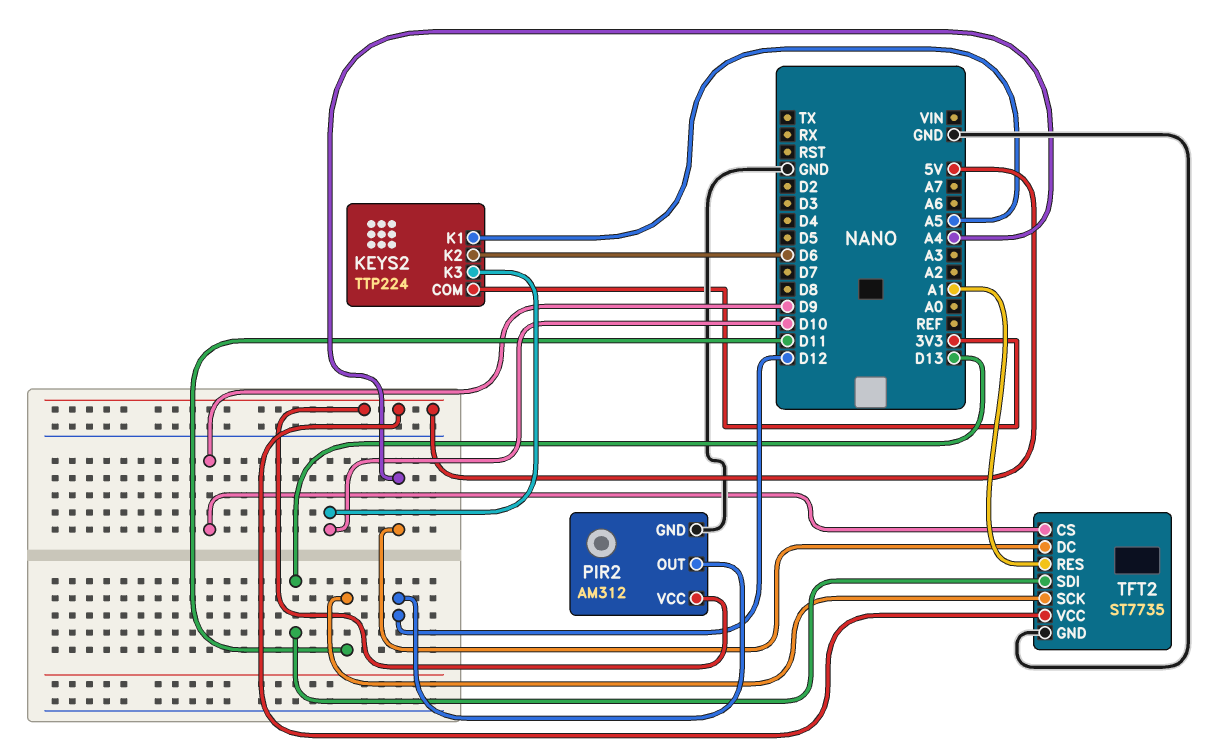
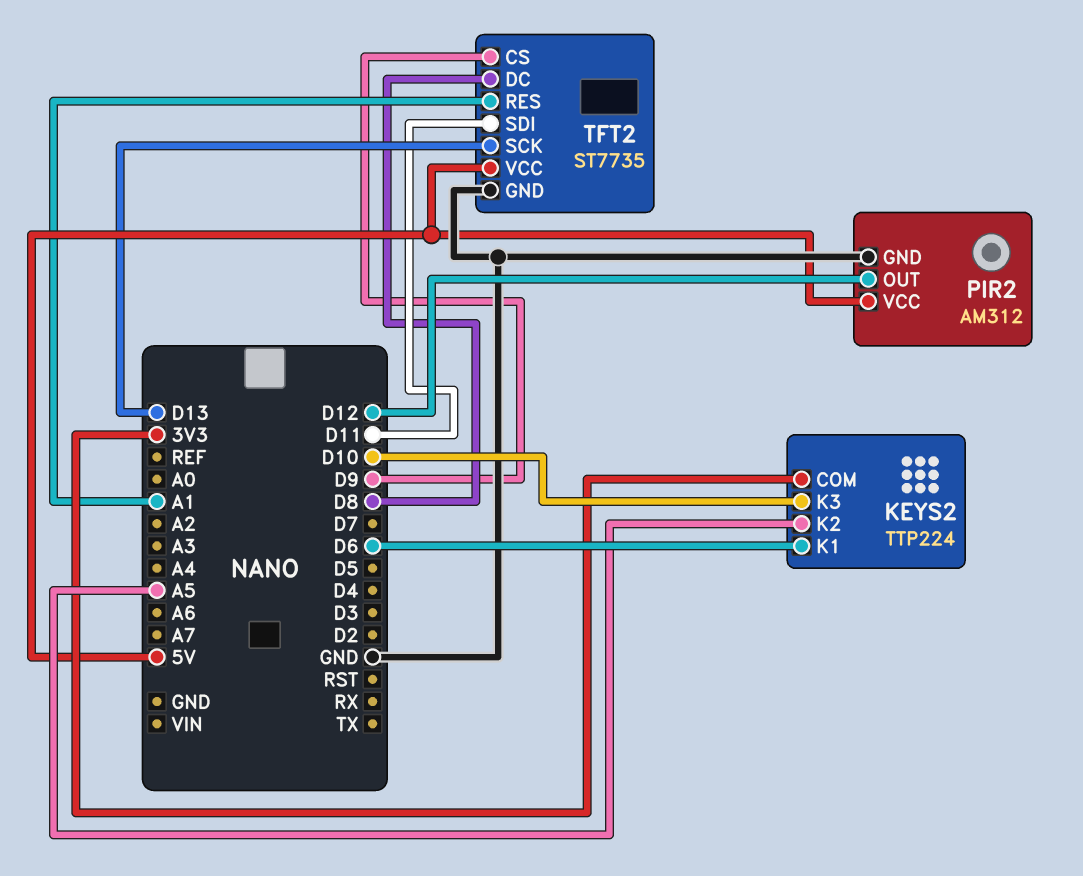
KEYS2 pin K1: A5 -> D6
KEYS2 pin K2: D6 -> A5
TFT2 pin DC: A4 -> D8
TFT2 pin SCK: D11 -> D13
TFT2 pin SDI: D13 -> D11

